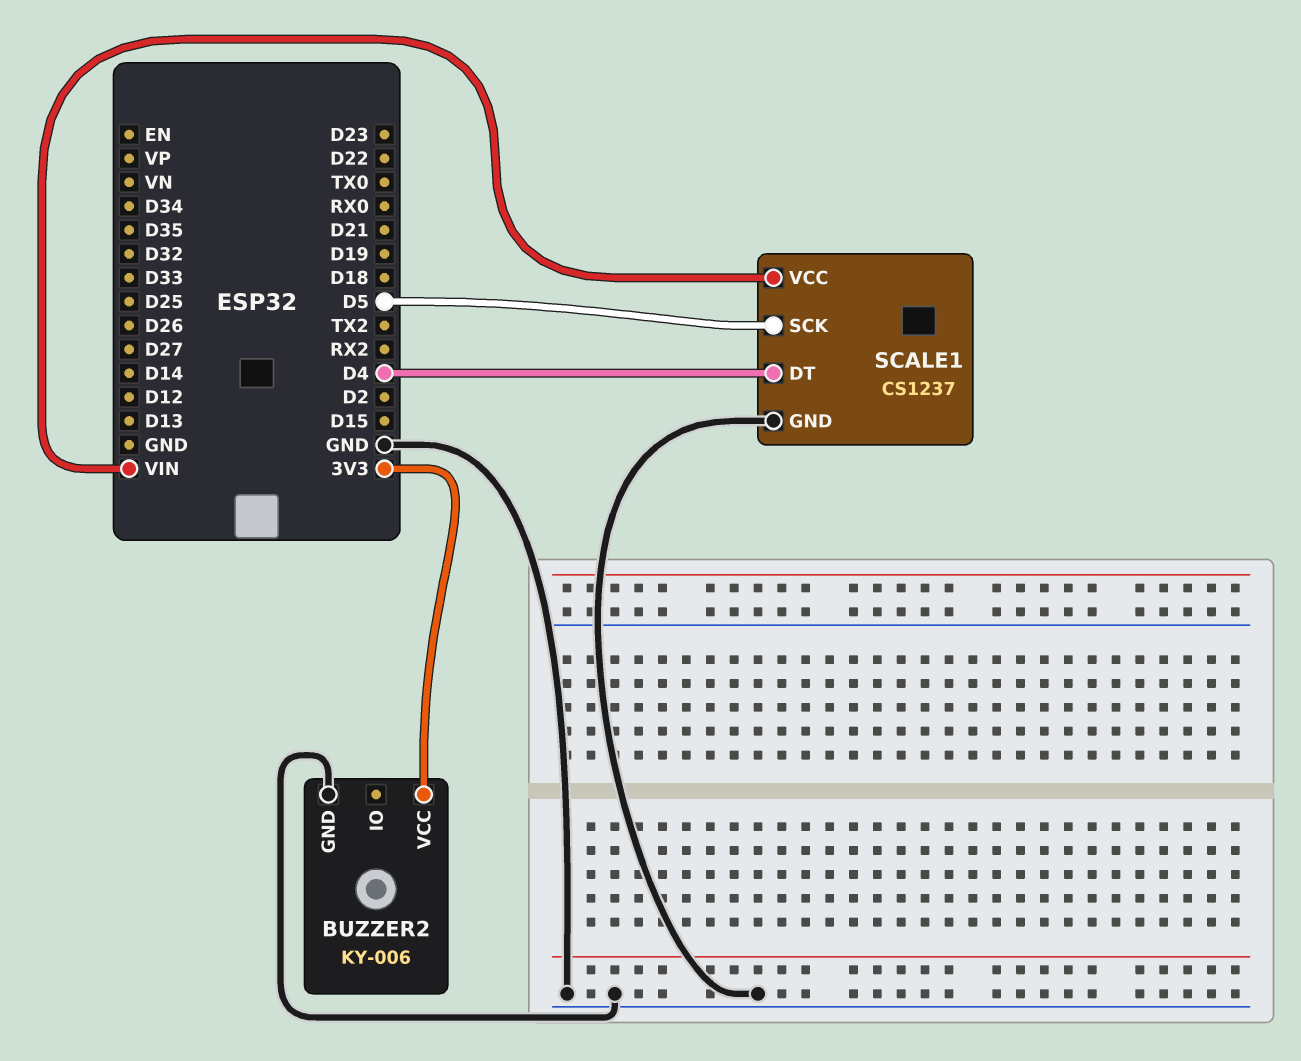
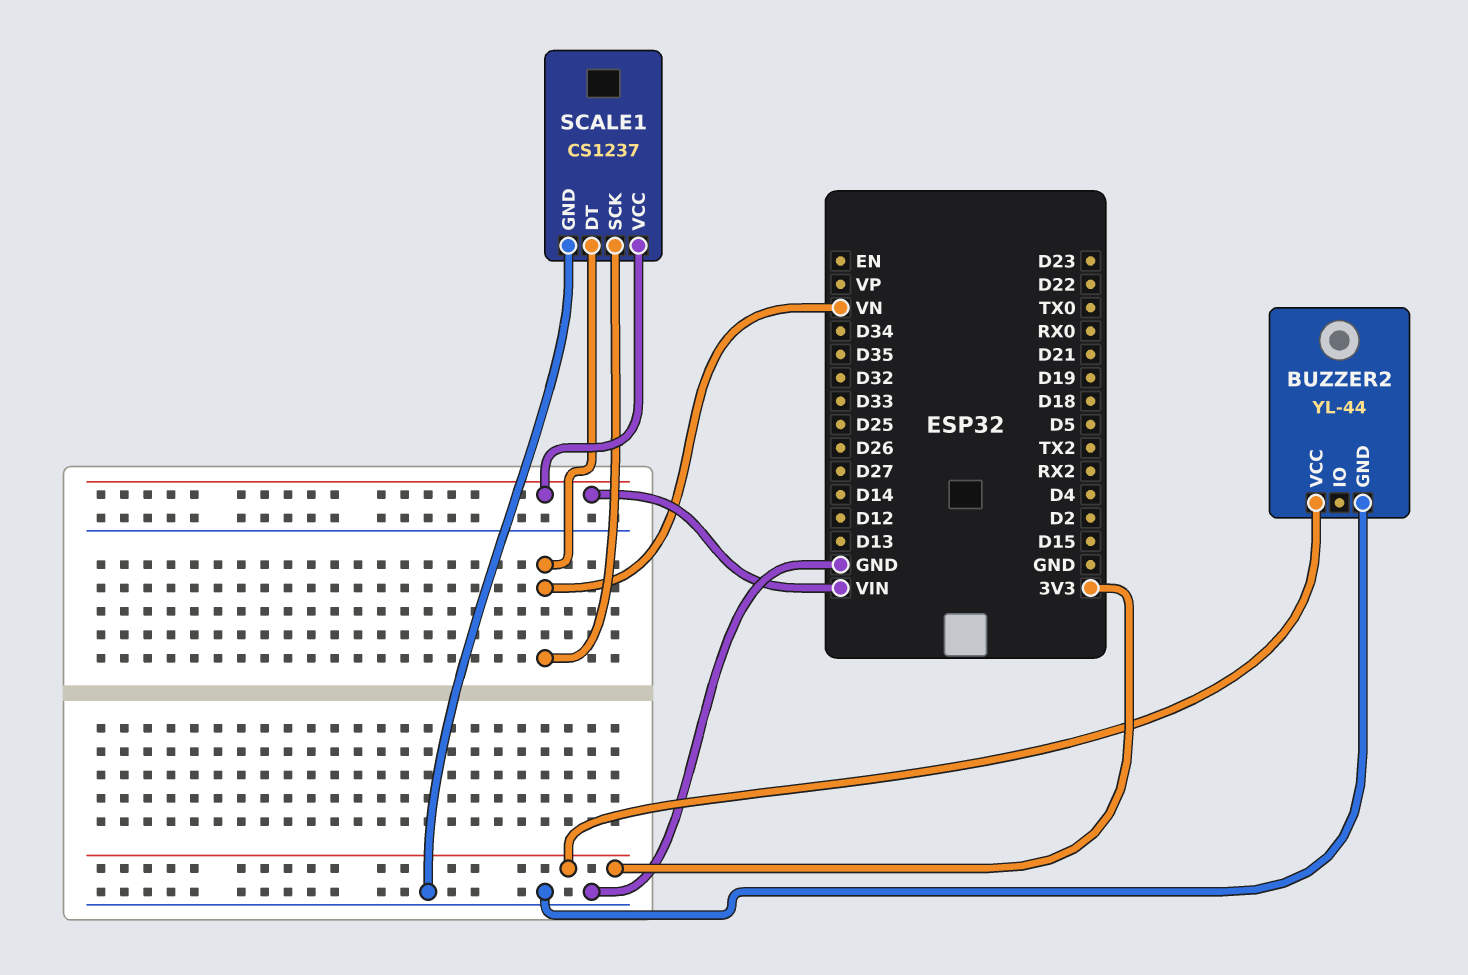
BUZZER2: KY-006 -> YL-44
SCALE1 pin DT: D4 -> VN
SCALE1 pin SCK: D5 -> VN

